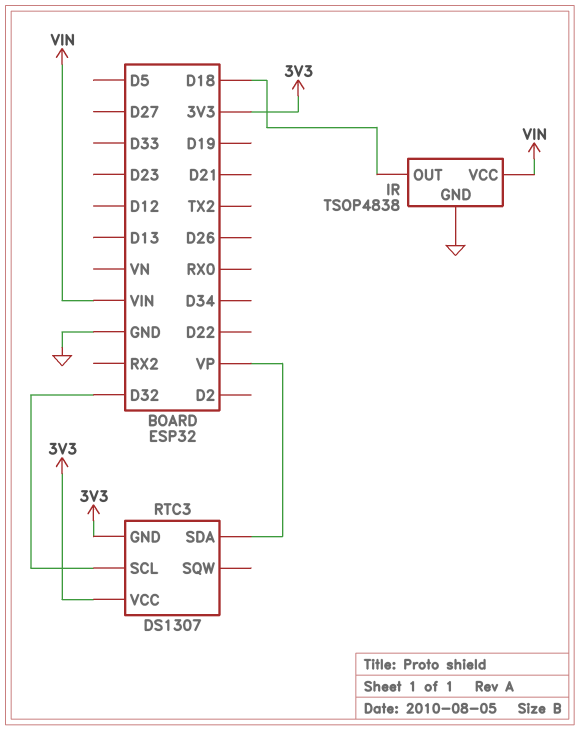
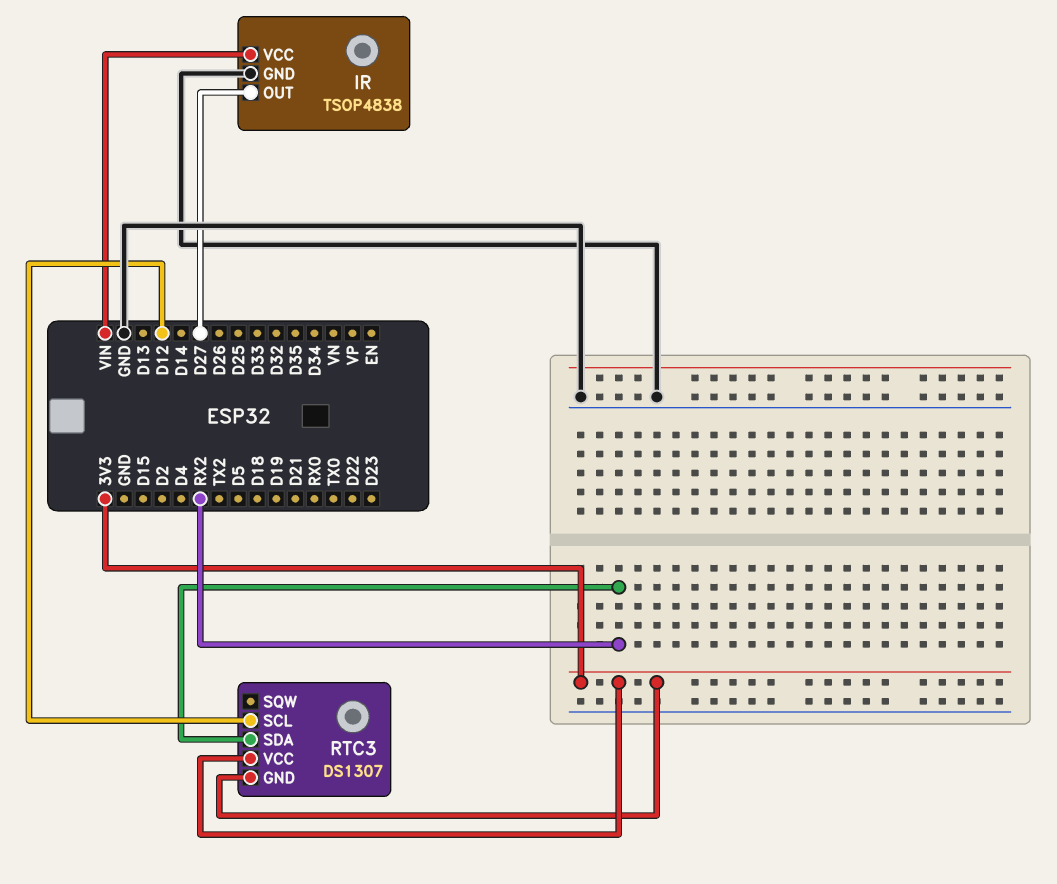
IR pin OUT: D18 -> D27
RTC3 pin SCL: D32 -> D12
RTC3 pin SDA: VP -> RX2

